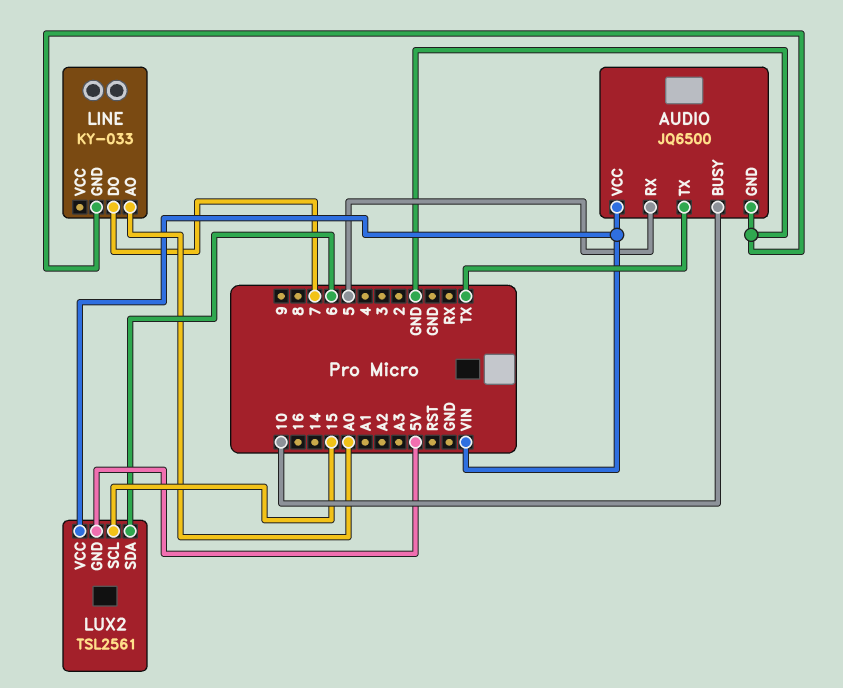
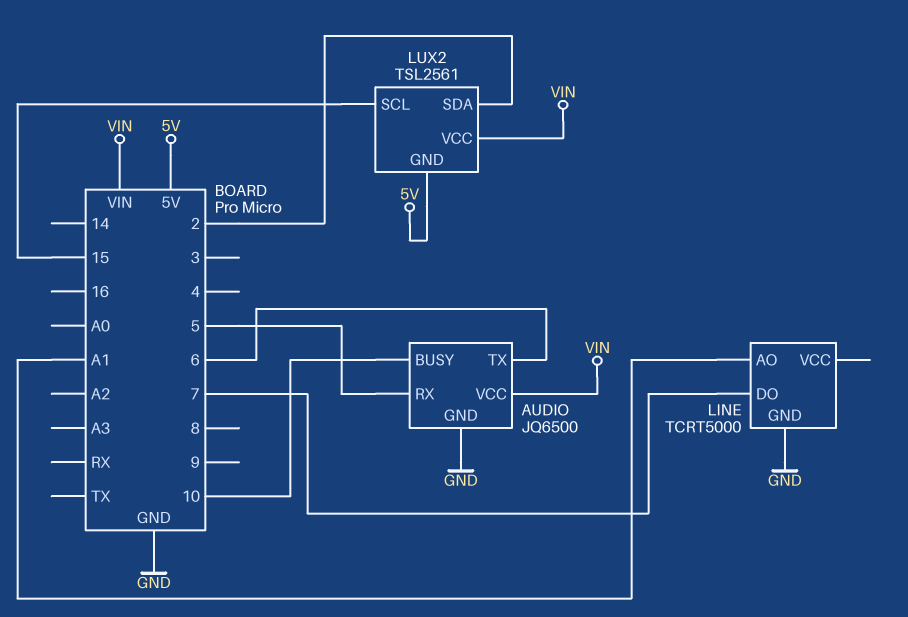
AUDIO pin TX: TX -> 6
LINE: KY-033 -> TCRT5000
LINE pin AO: A0 -> A1
LUX2 pin SDA: 6 -> 2

